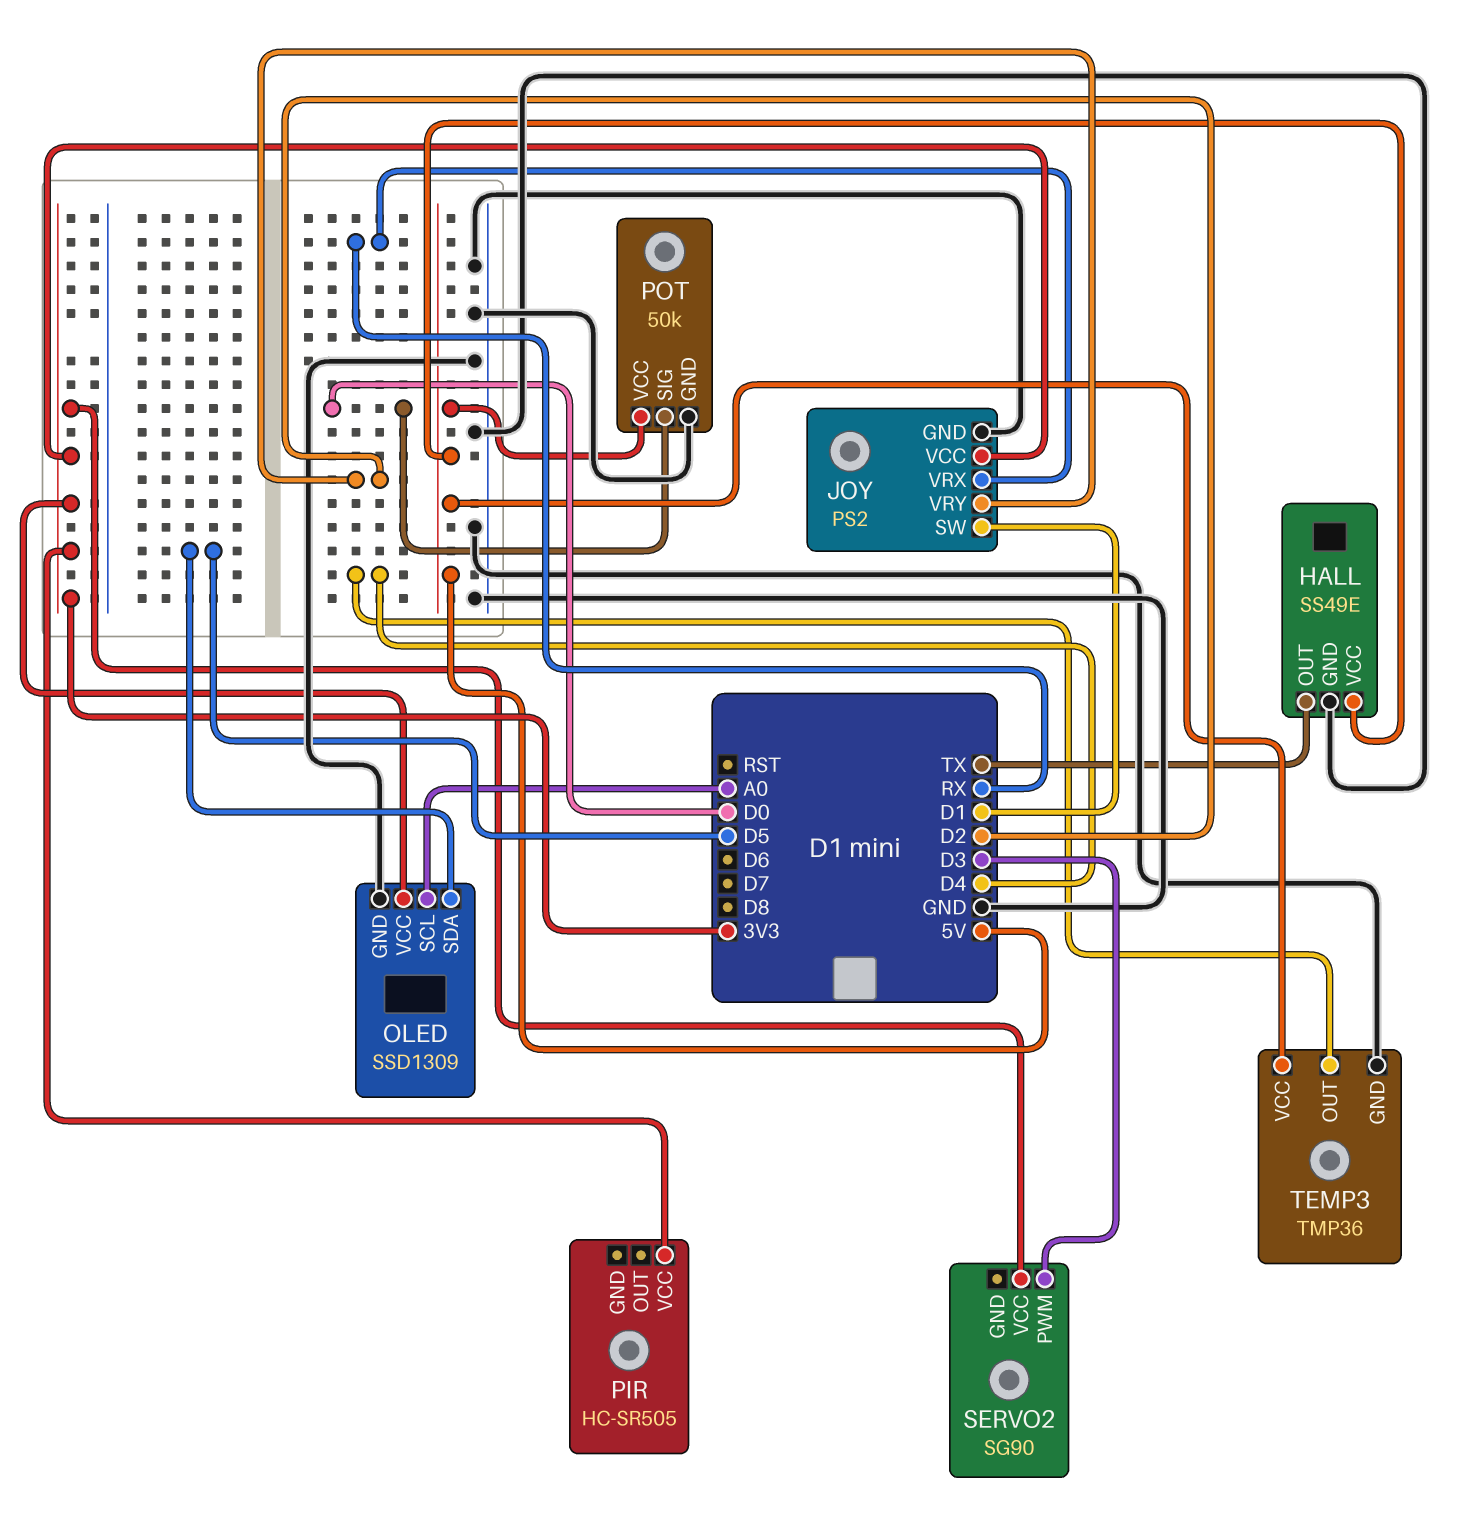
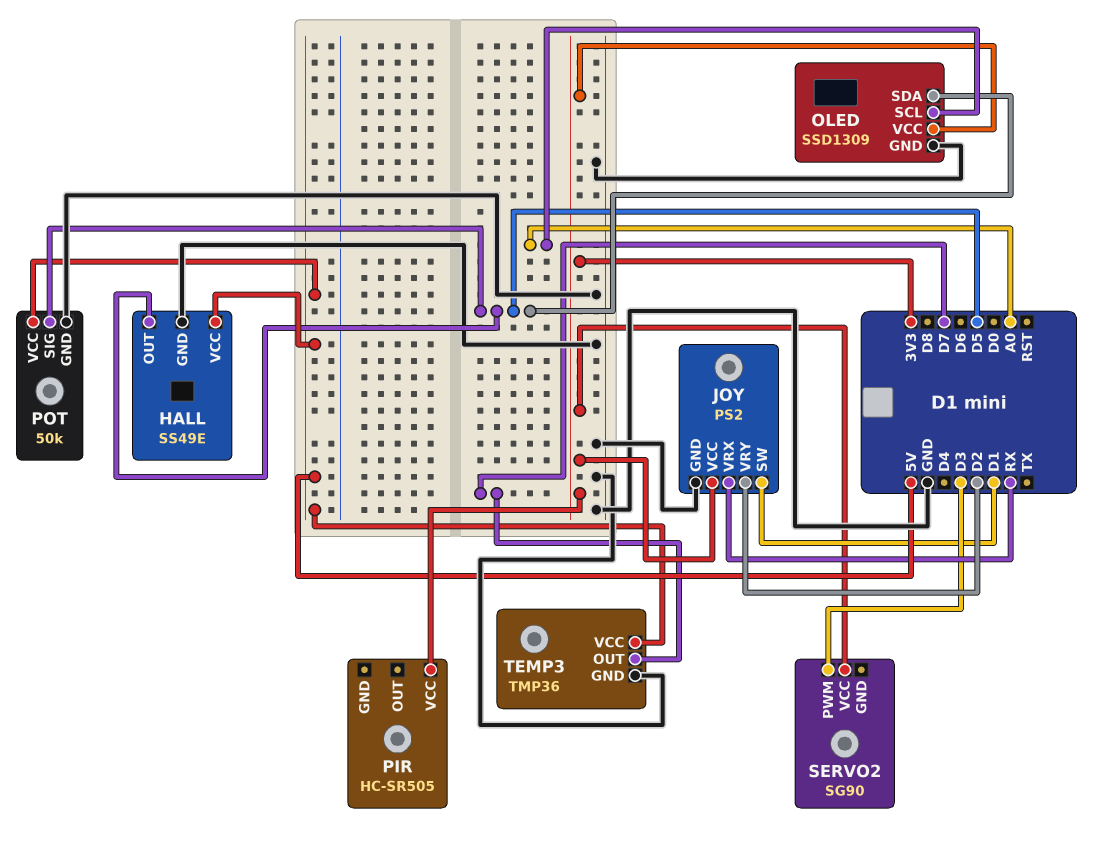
HALL pin OUT: TX -> D5
POT pin SIG: D0 -> D5
TEMP3 pin OUT: D4 -> D7

